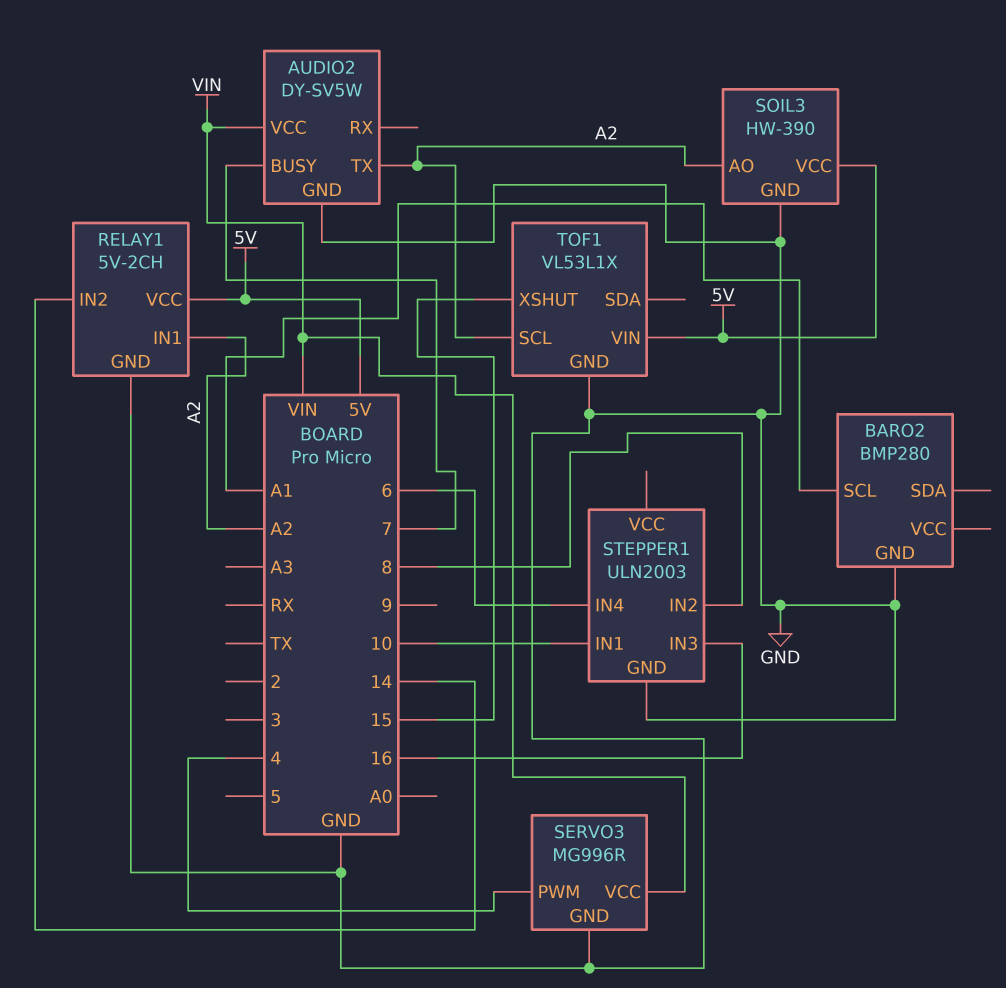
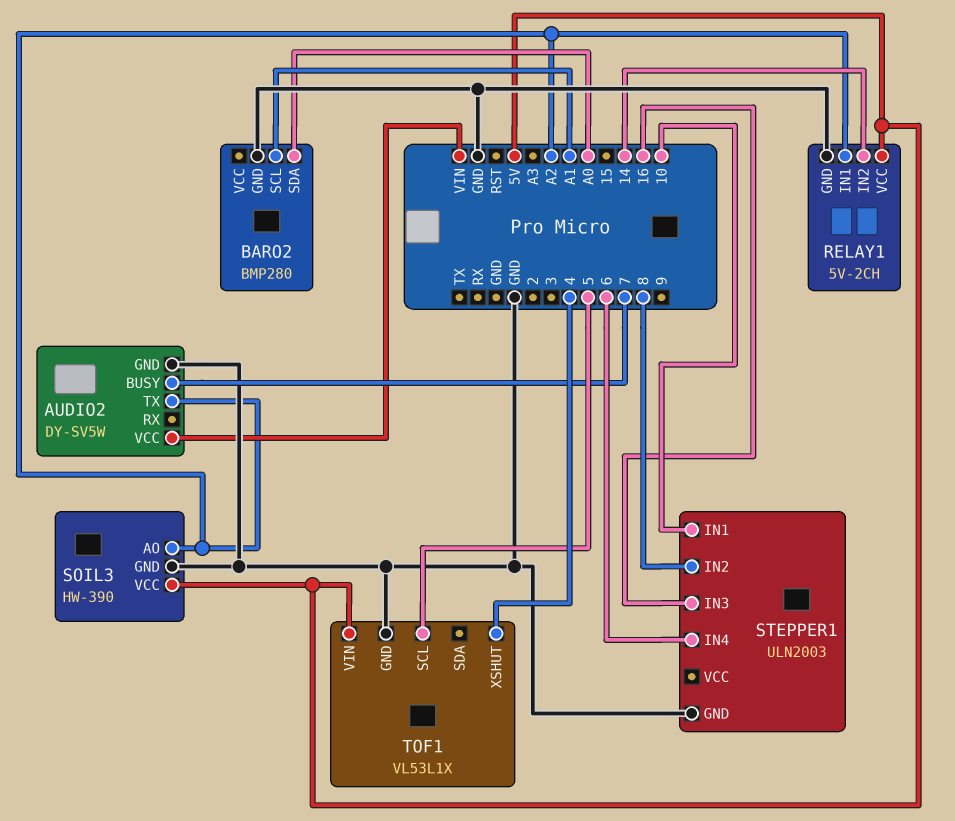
BARO2 pin SDA: none -> A0
SERVO3: MG996R -> none
SERVO3 pin GND: GND -> none
SERVO3 pin PWM: 4 -> none
SERVO3 pin VCC: VIN -> none
TOF1 pin SCL: A2 -> 5
TOF1 pin XSHUT: 15 -> 4

